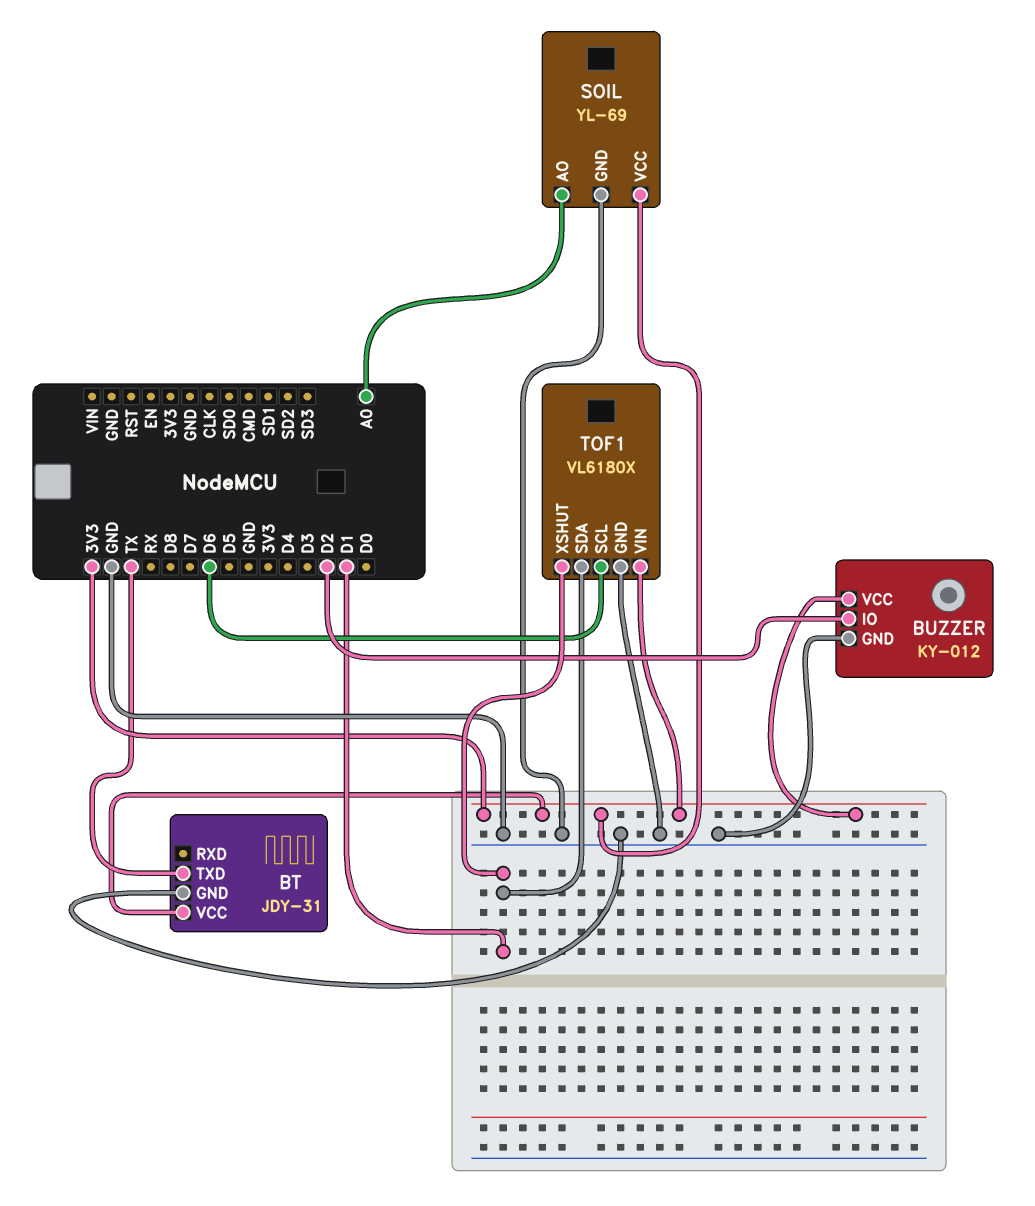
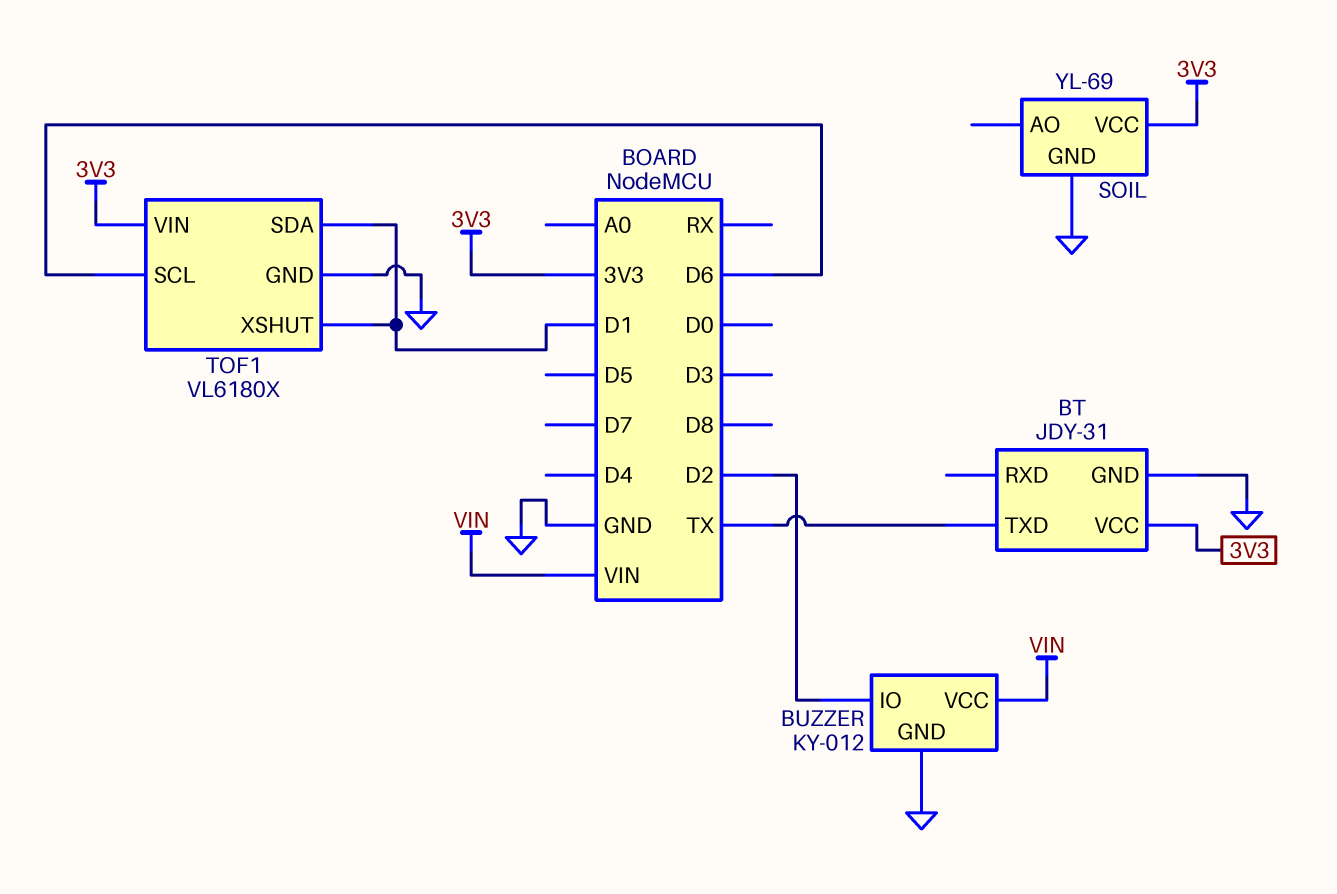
BUZZER pin VCC: 3V3 -> VIN
SOIL pin AO: A0 -> none

